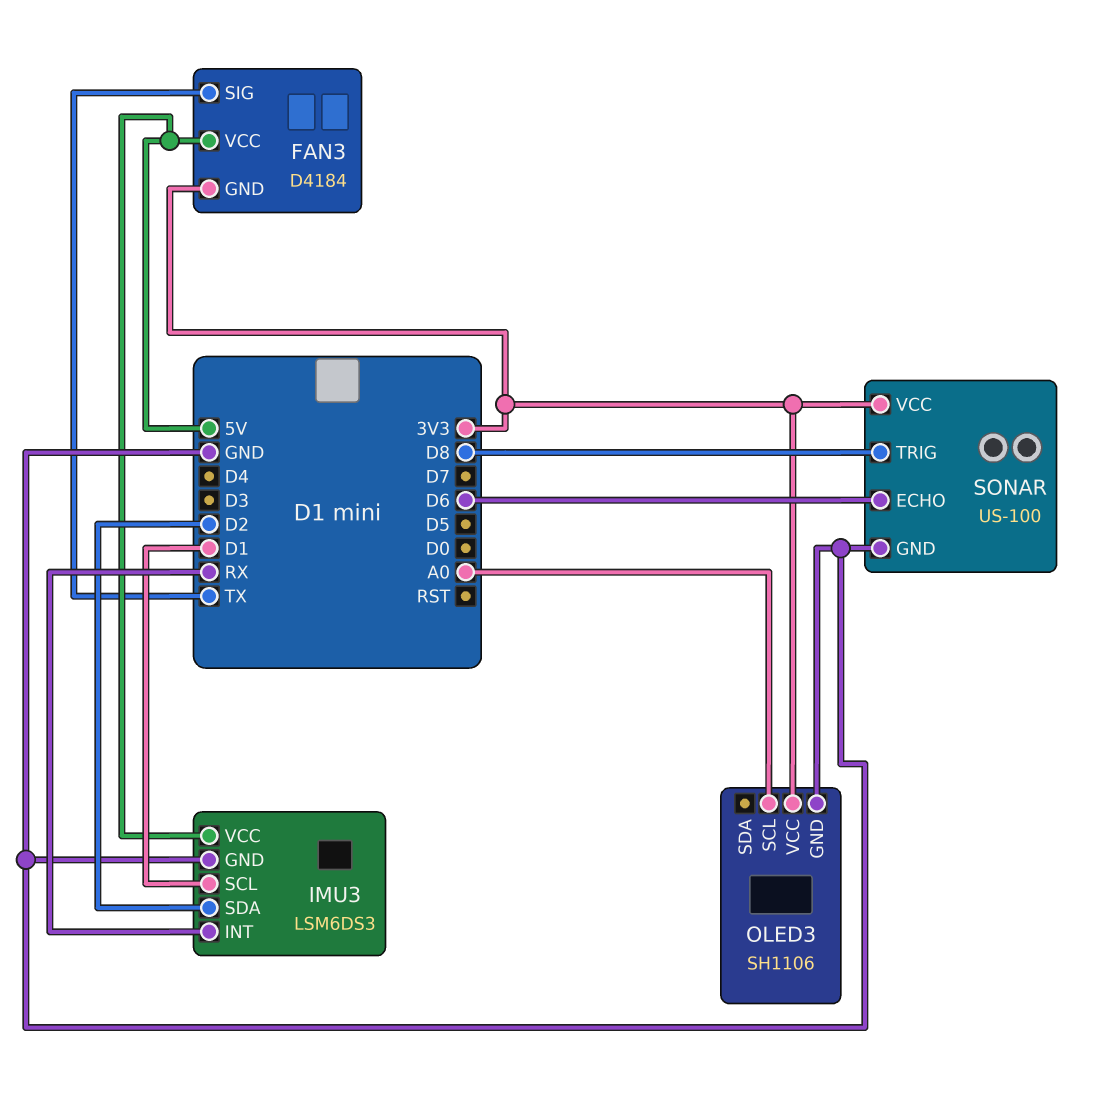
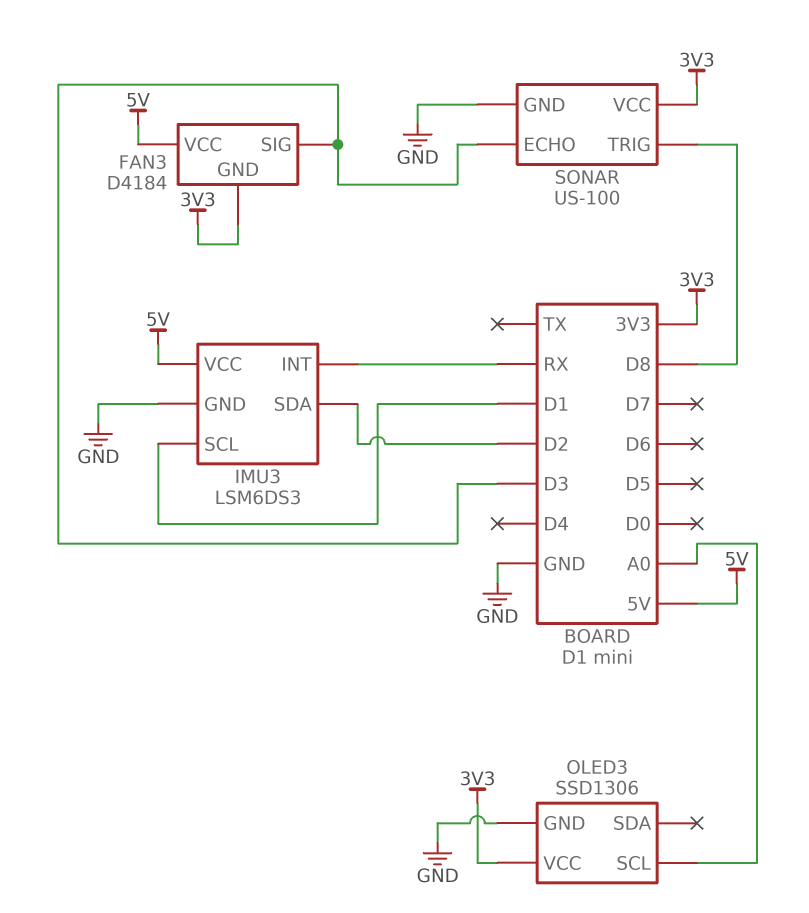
FAN3 pin SIG: TX -> D3
OLED3: SH1106 -> SSD1306
SONAR pin ECHO: D6 -> D3

